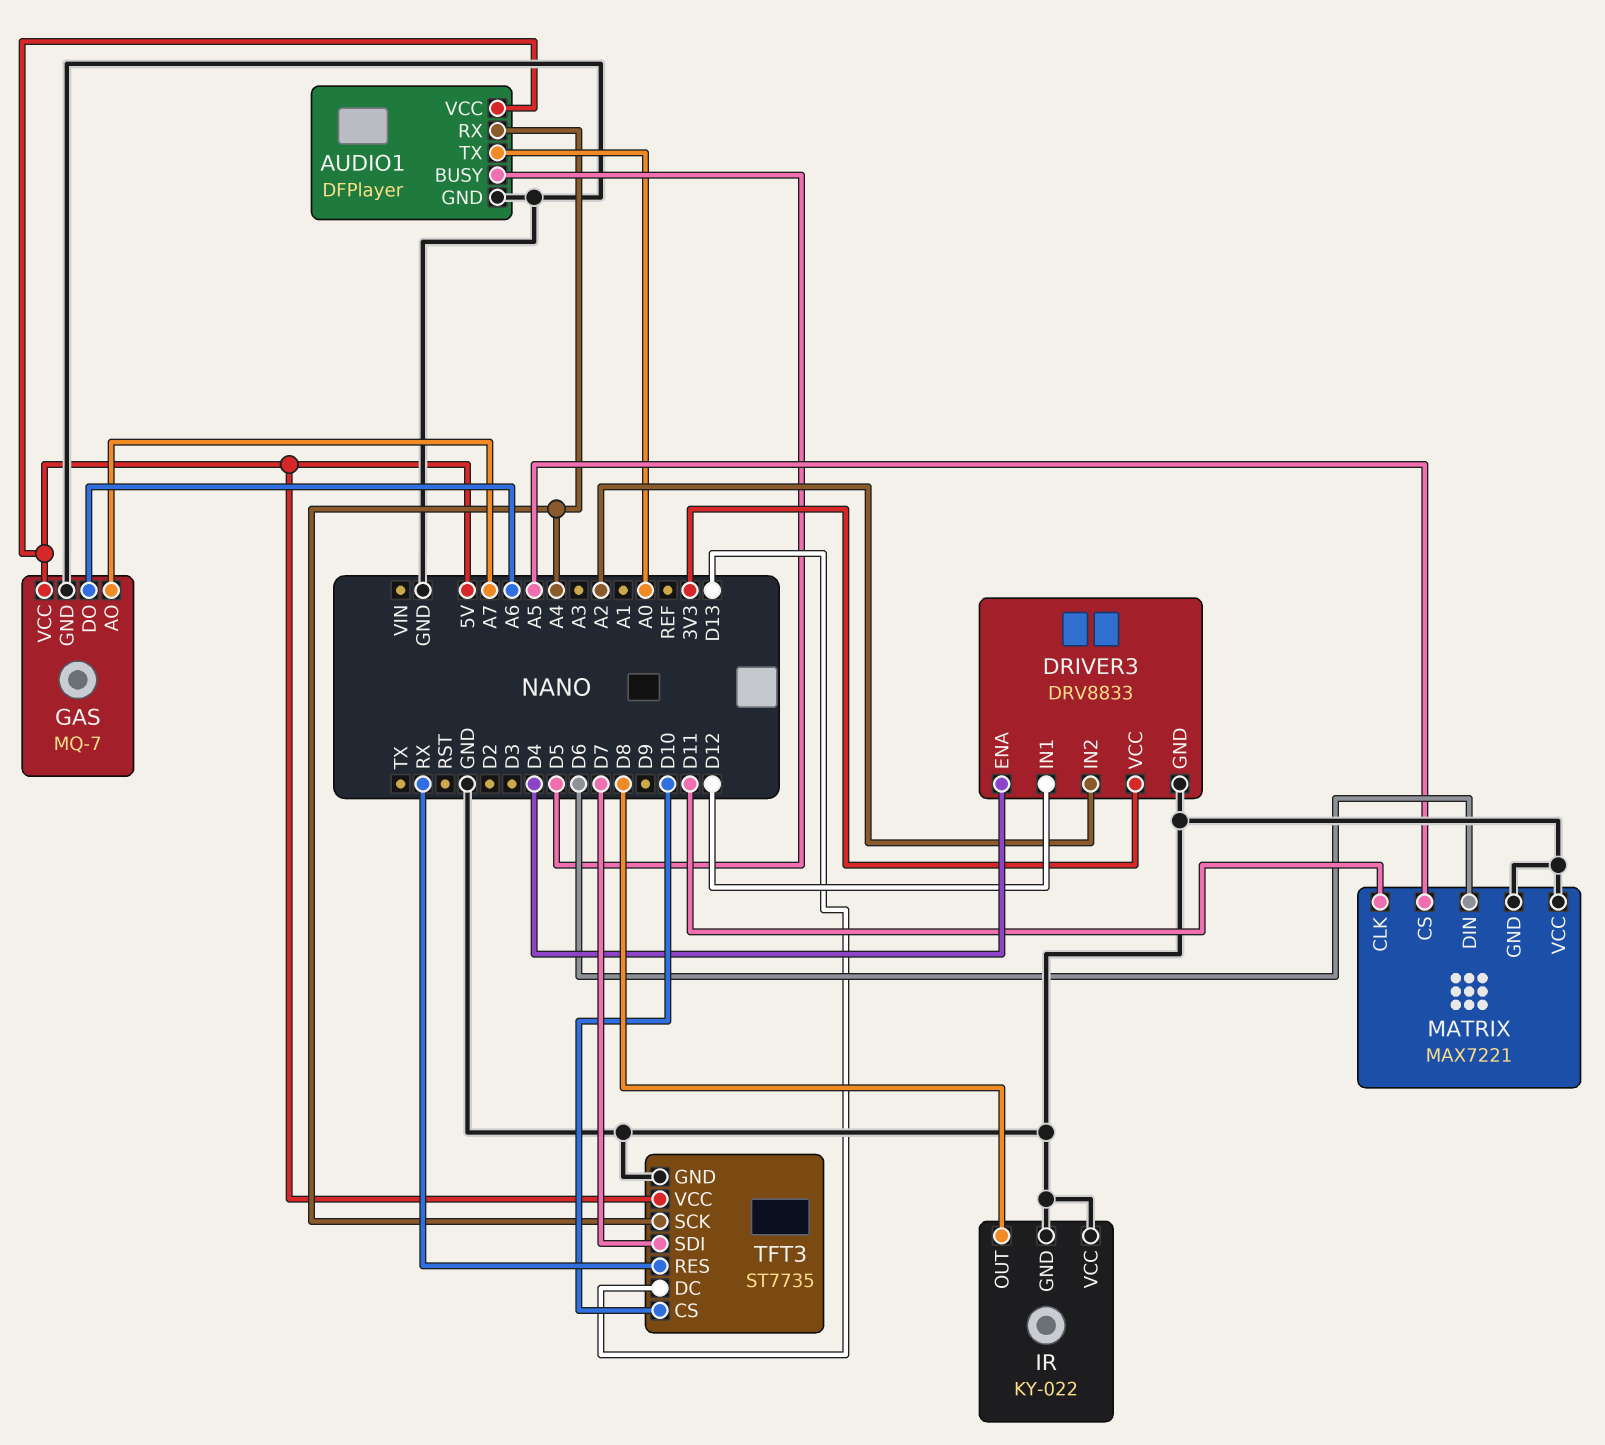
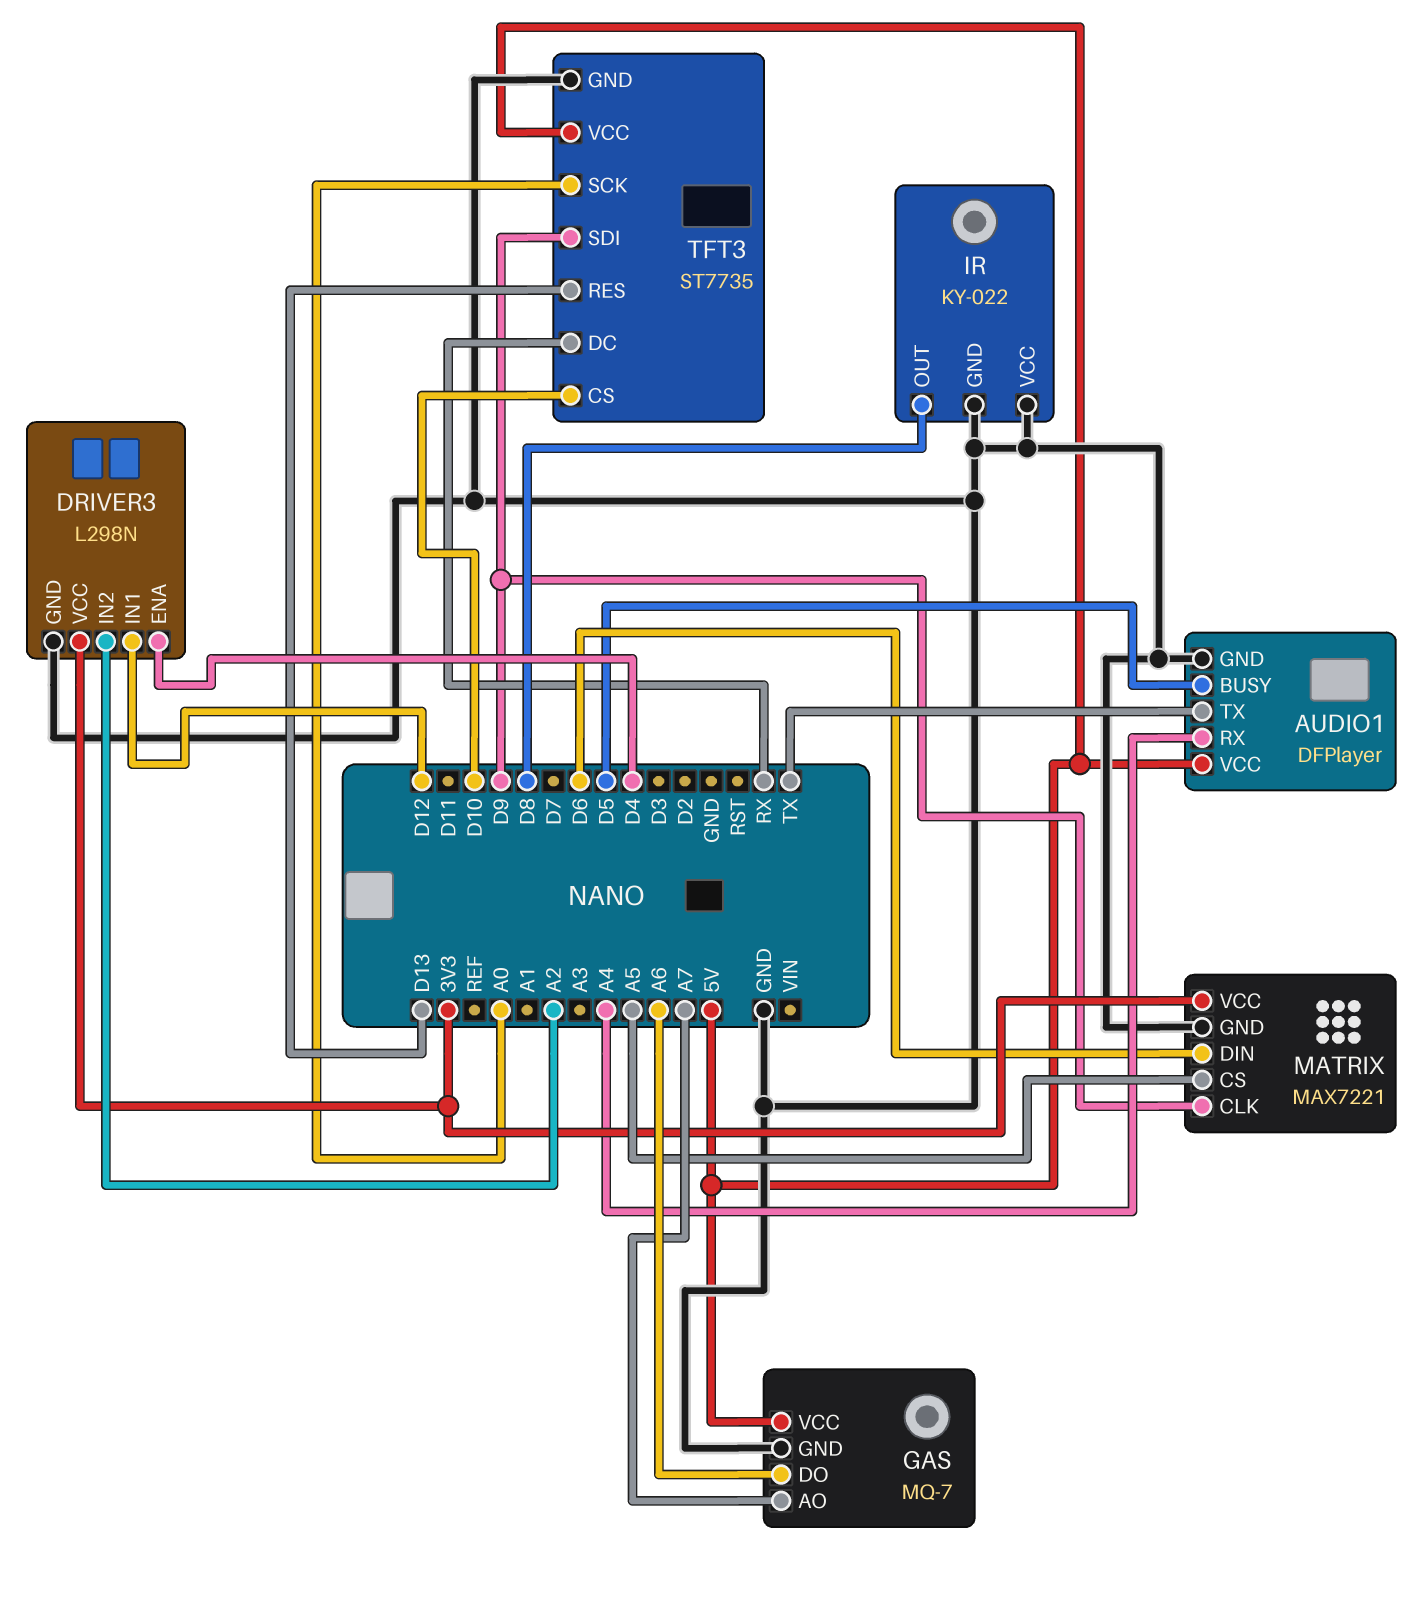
AUDIO1 pin TX: A0 -> TX
DRIVER3: DRV8833 -> L298N
MATRIX pin CLK: D11 -> D9
MATRIX pin VCC: GND -> 3V3
TFT3 pin DC: D13 -> RX
TFT3 pin RES: RX -> D13
TFT3 pin SCK: A4 -> A0
TFT3 pin SDI: D7 -> D9

